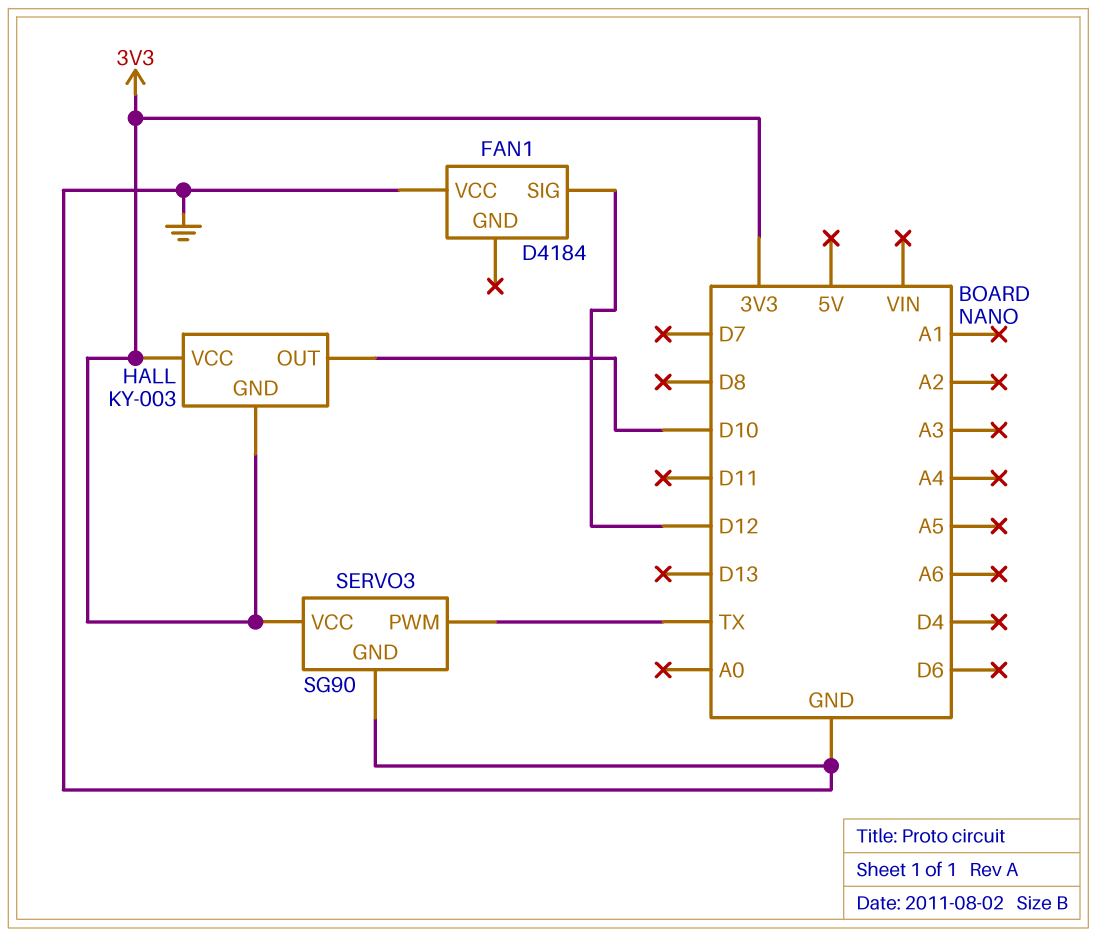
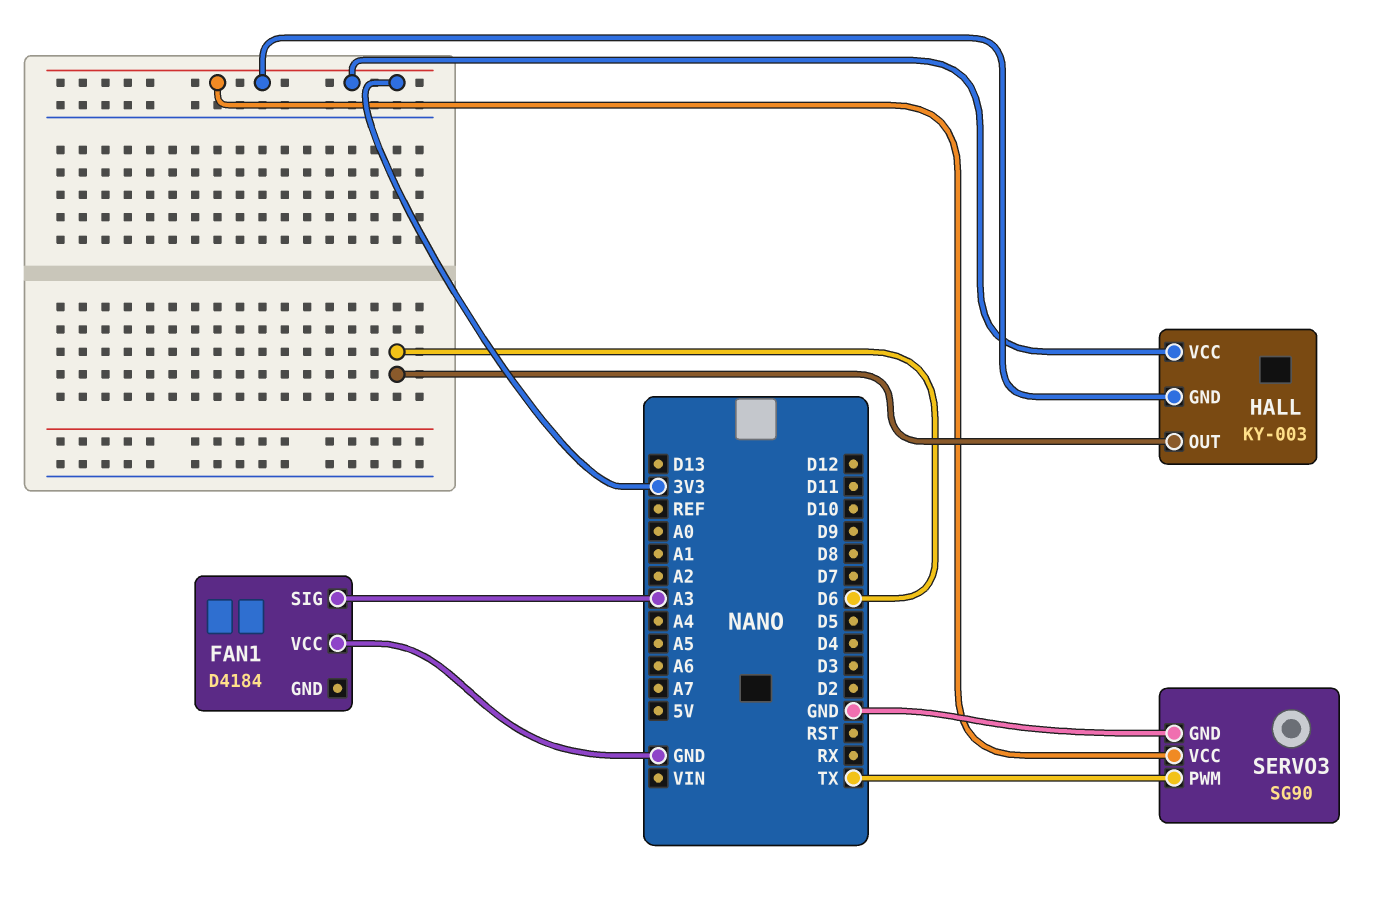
FAN1 pin SIG: D12 -> A3
HALL pin OUT: D10 -> D6

